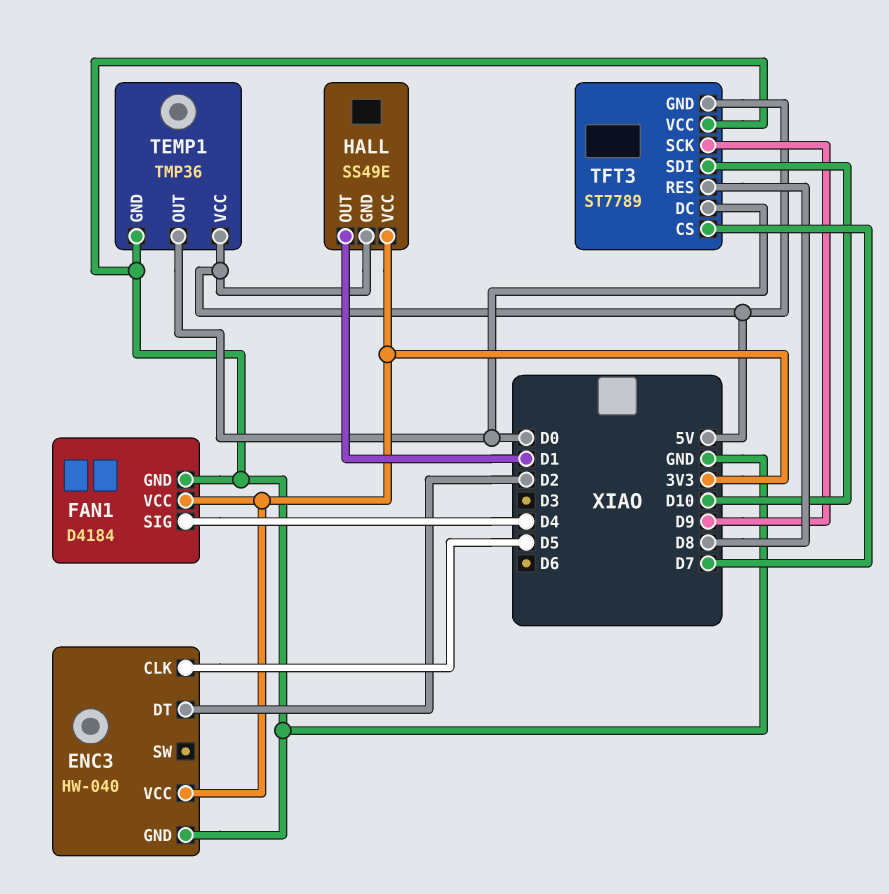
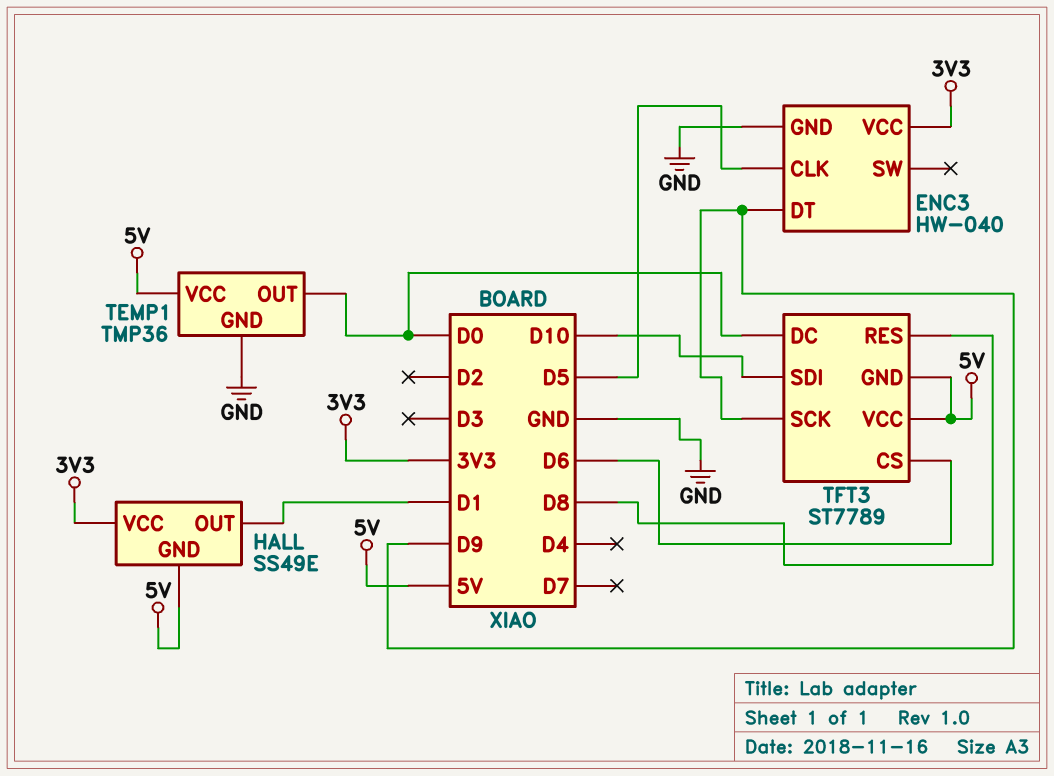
ENC3 pin DT: D2 -> D9
FAN1: D4184 -> none
FAN1 pin GND: GND -> none
FAN1 pin SIG: D4 -> none
FAN1 pin VCC: 3V3 -> none
TFT3 pin CS: D7 -> D6
TFT3 pin VCC: GND -> 5V

